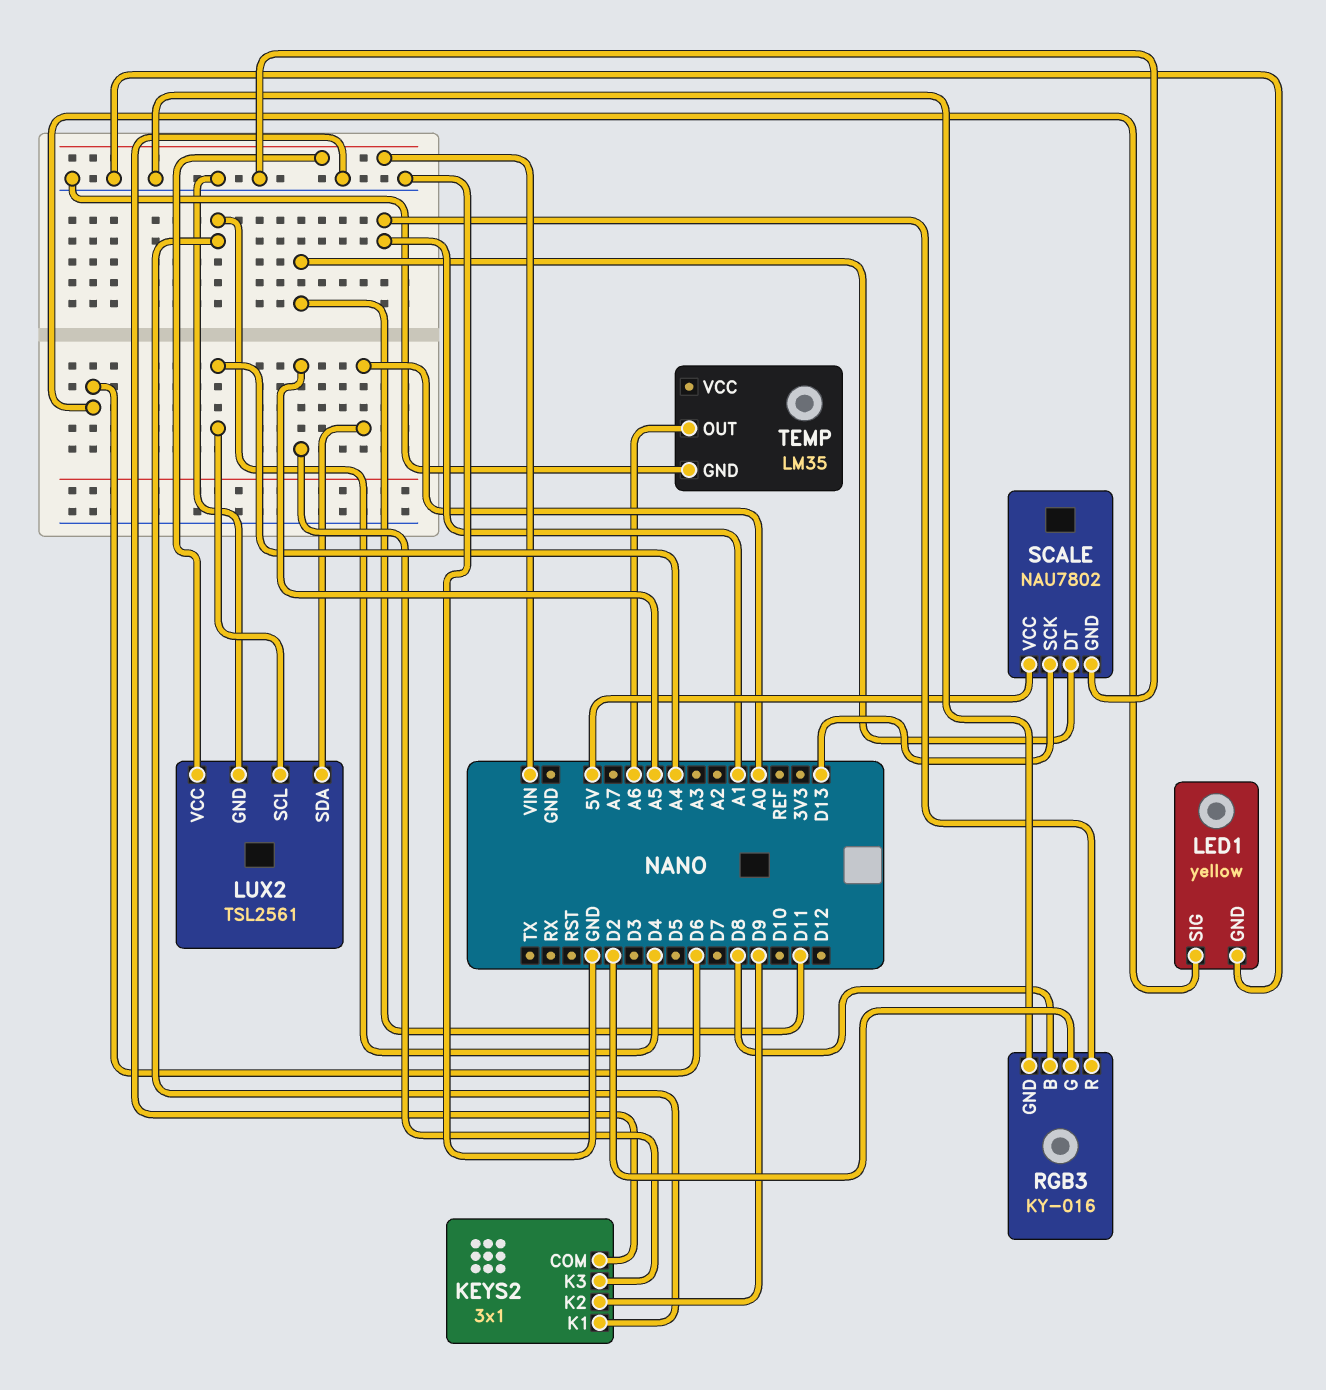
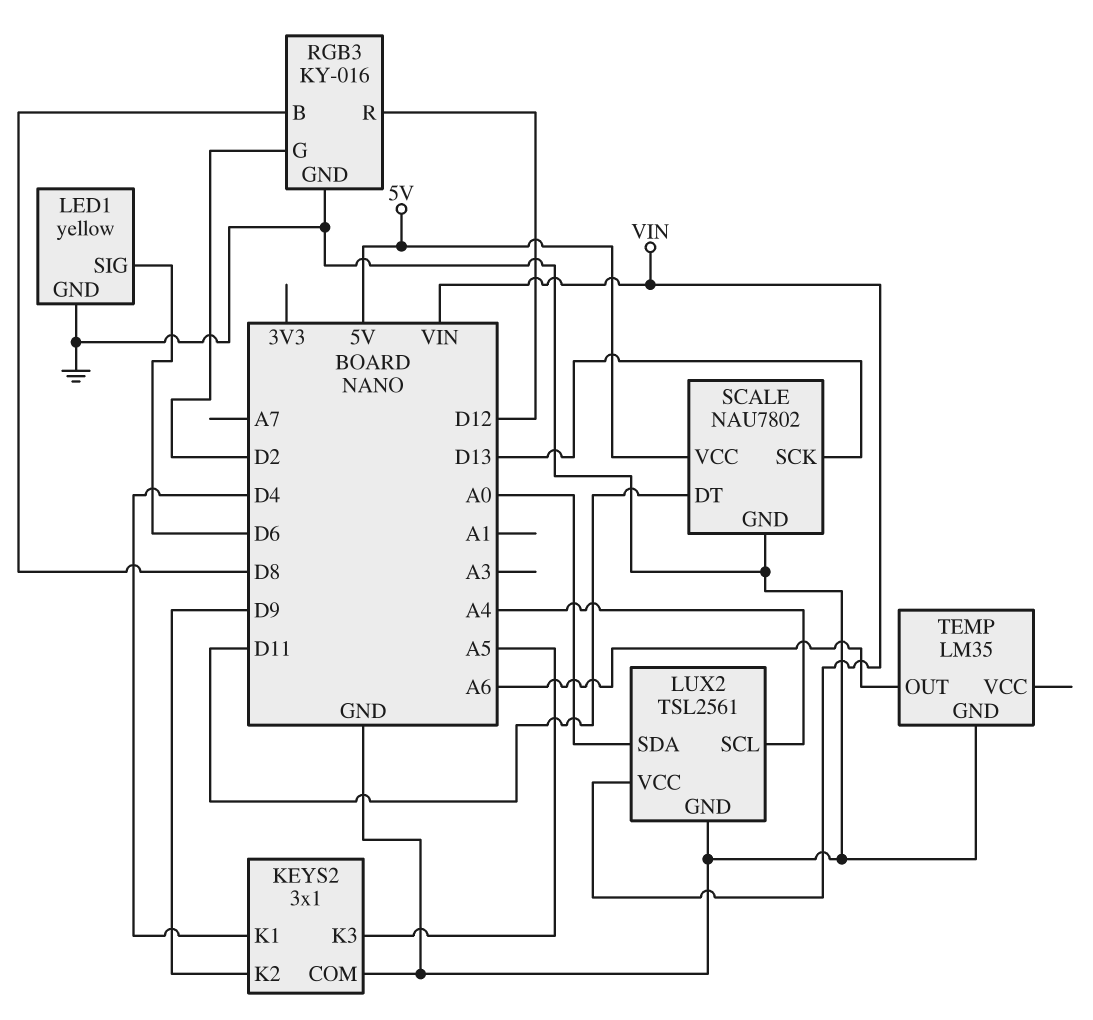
RGB3 pin R: A1 -> D12

